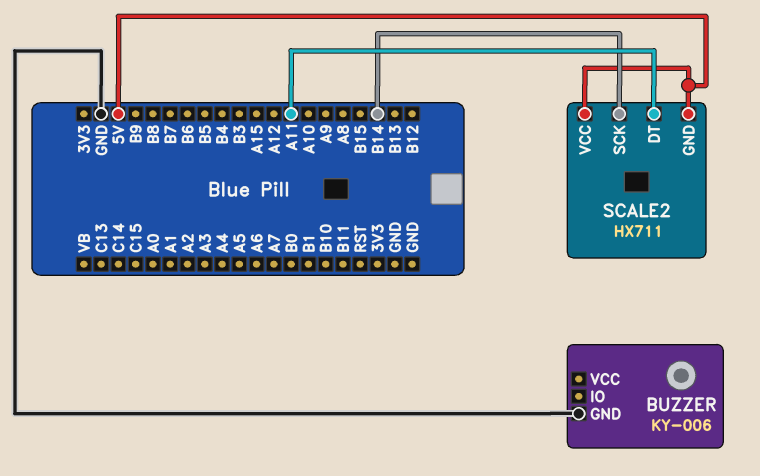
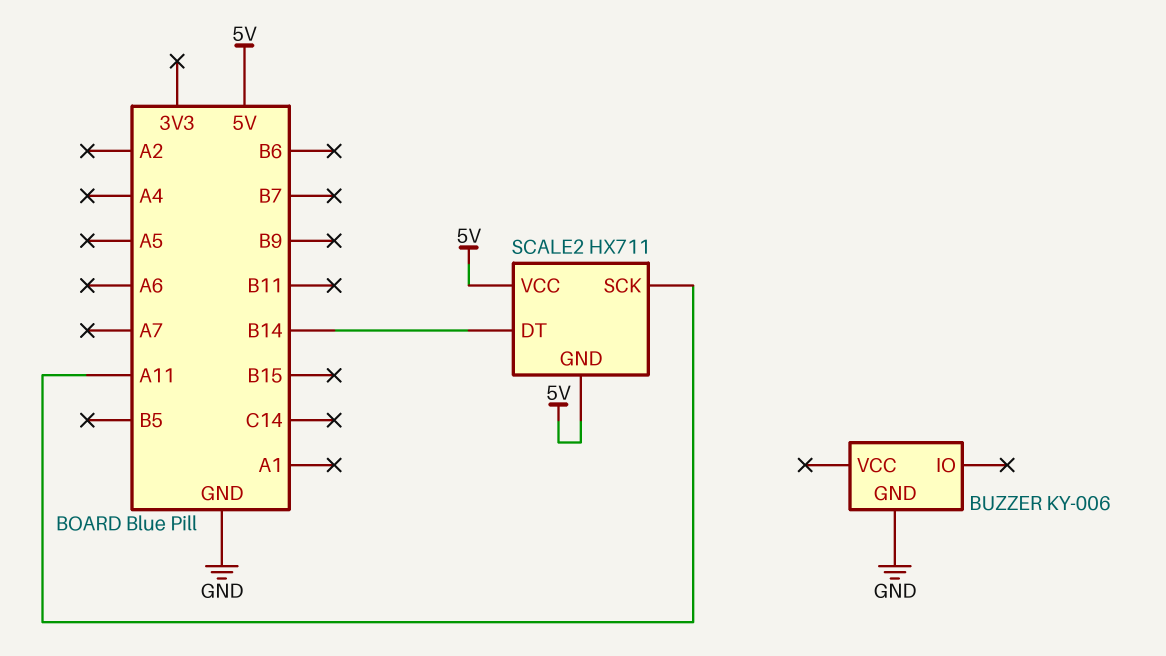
SCALE2 pin DT: A11 -> B14
SCALE2 pin SCK: B14 -> A11

